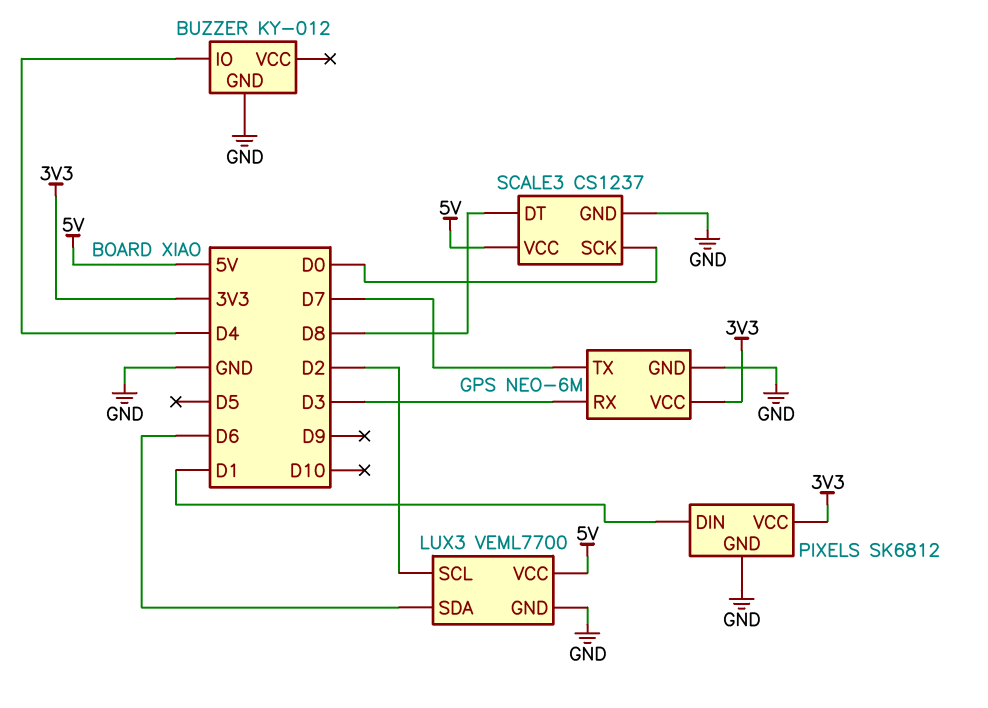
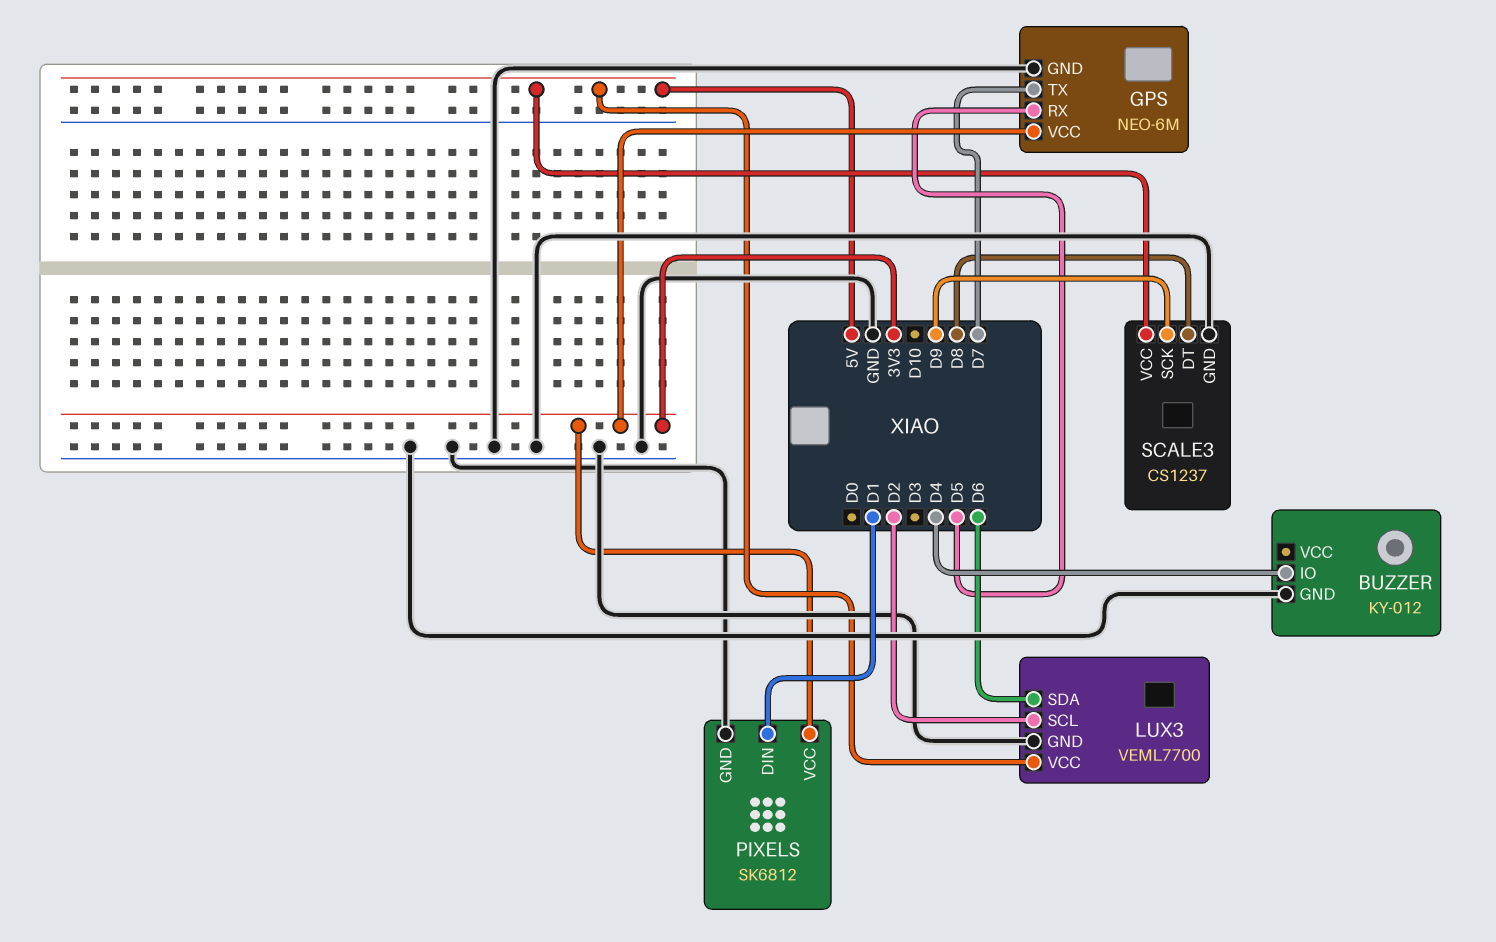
GPS pin RX: D3 -> D5
SCALE3 pin SCK: D0 -> D9

